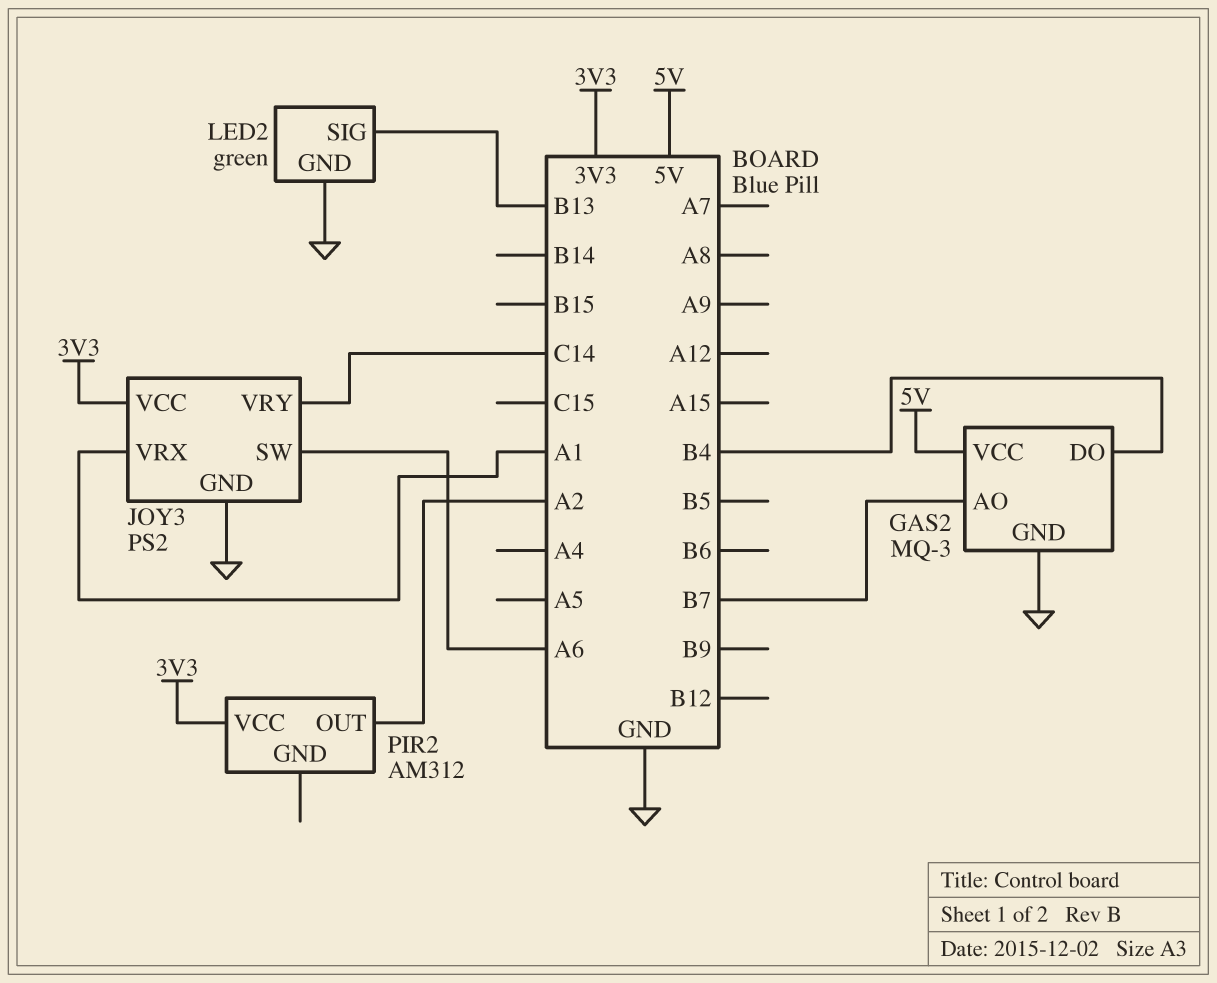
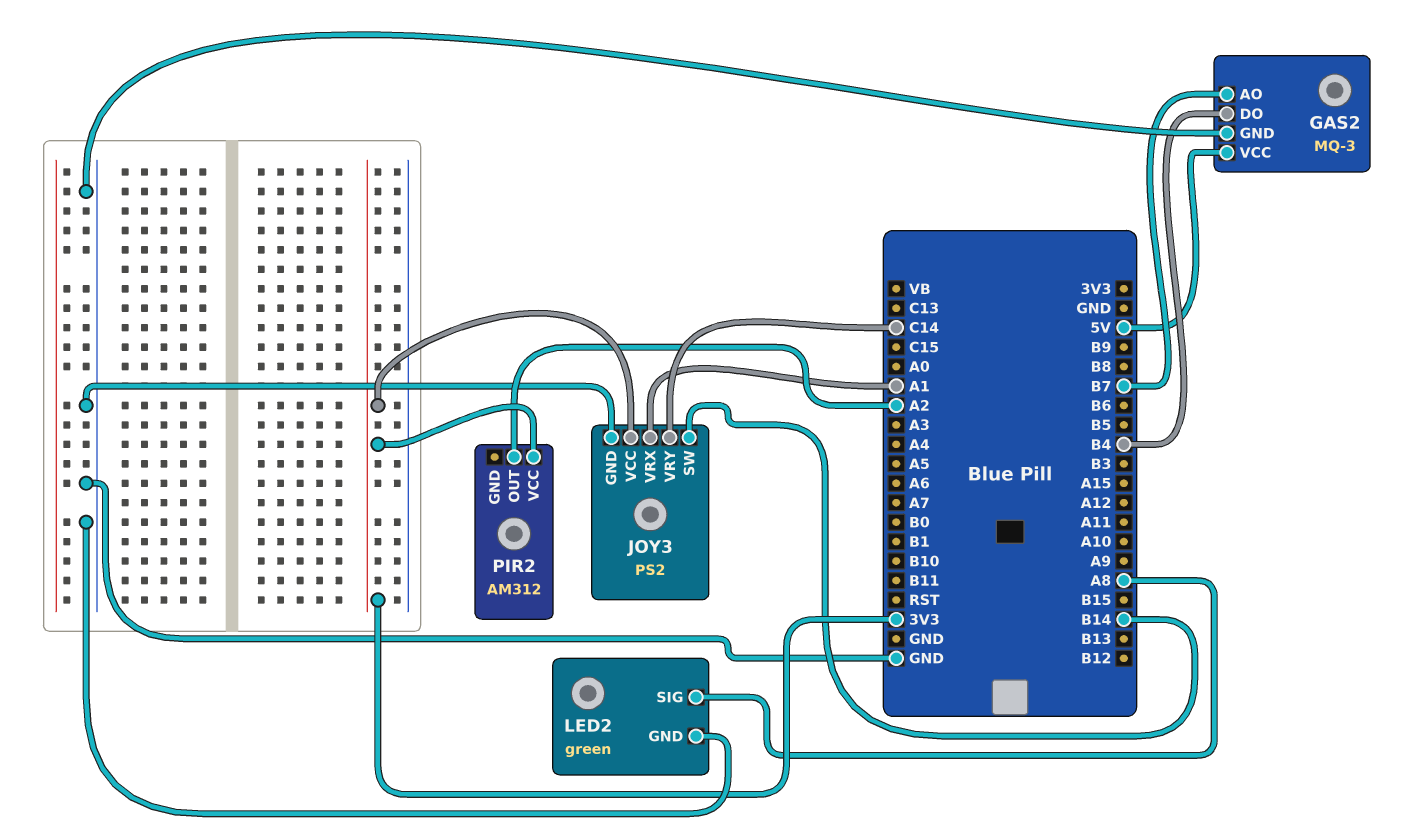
JOY3 pin SW: A6 -> B14
LED2 pin SIG: B13 -> A8

